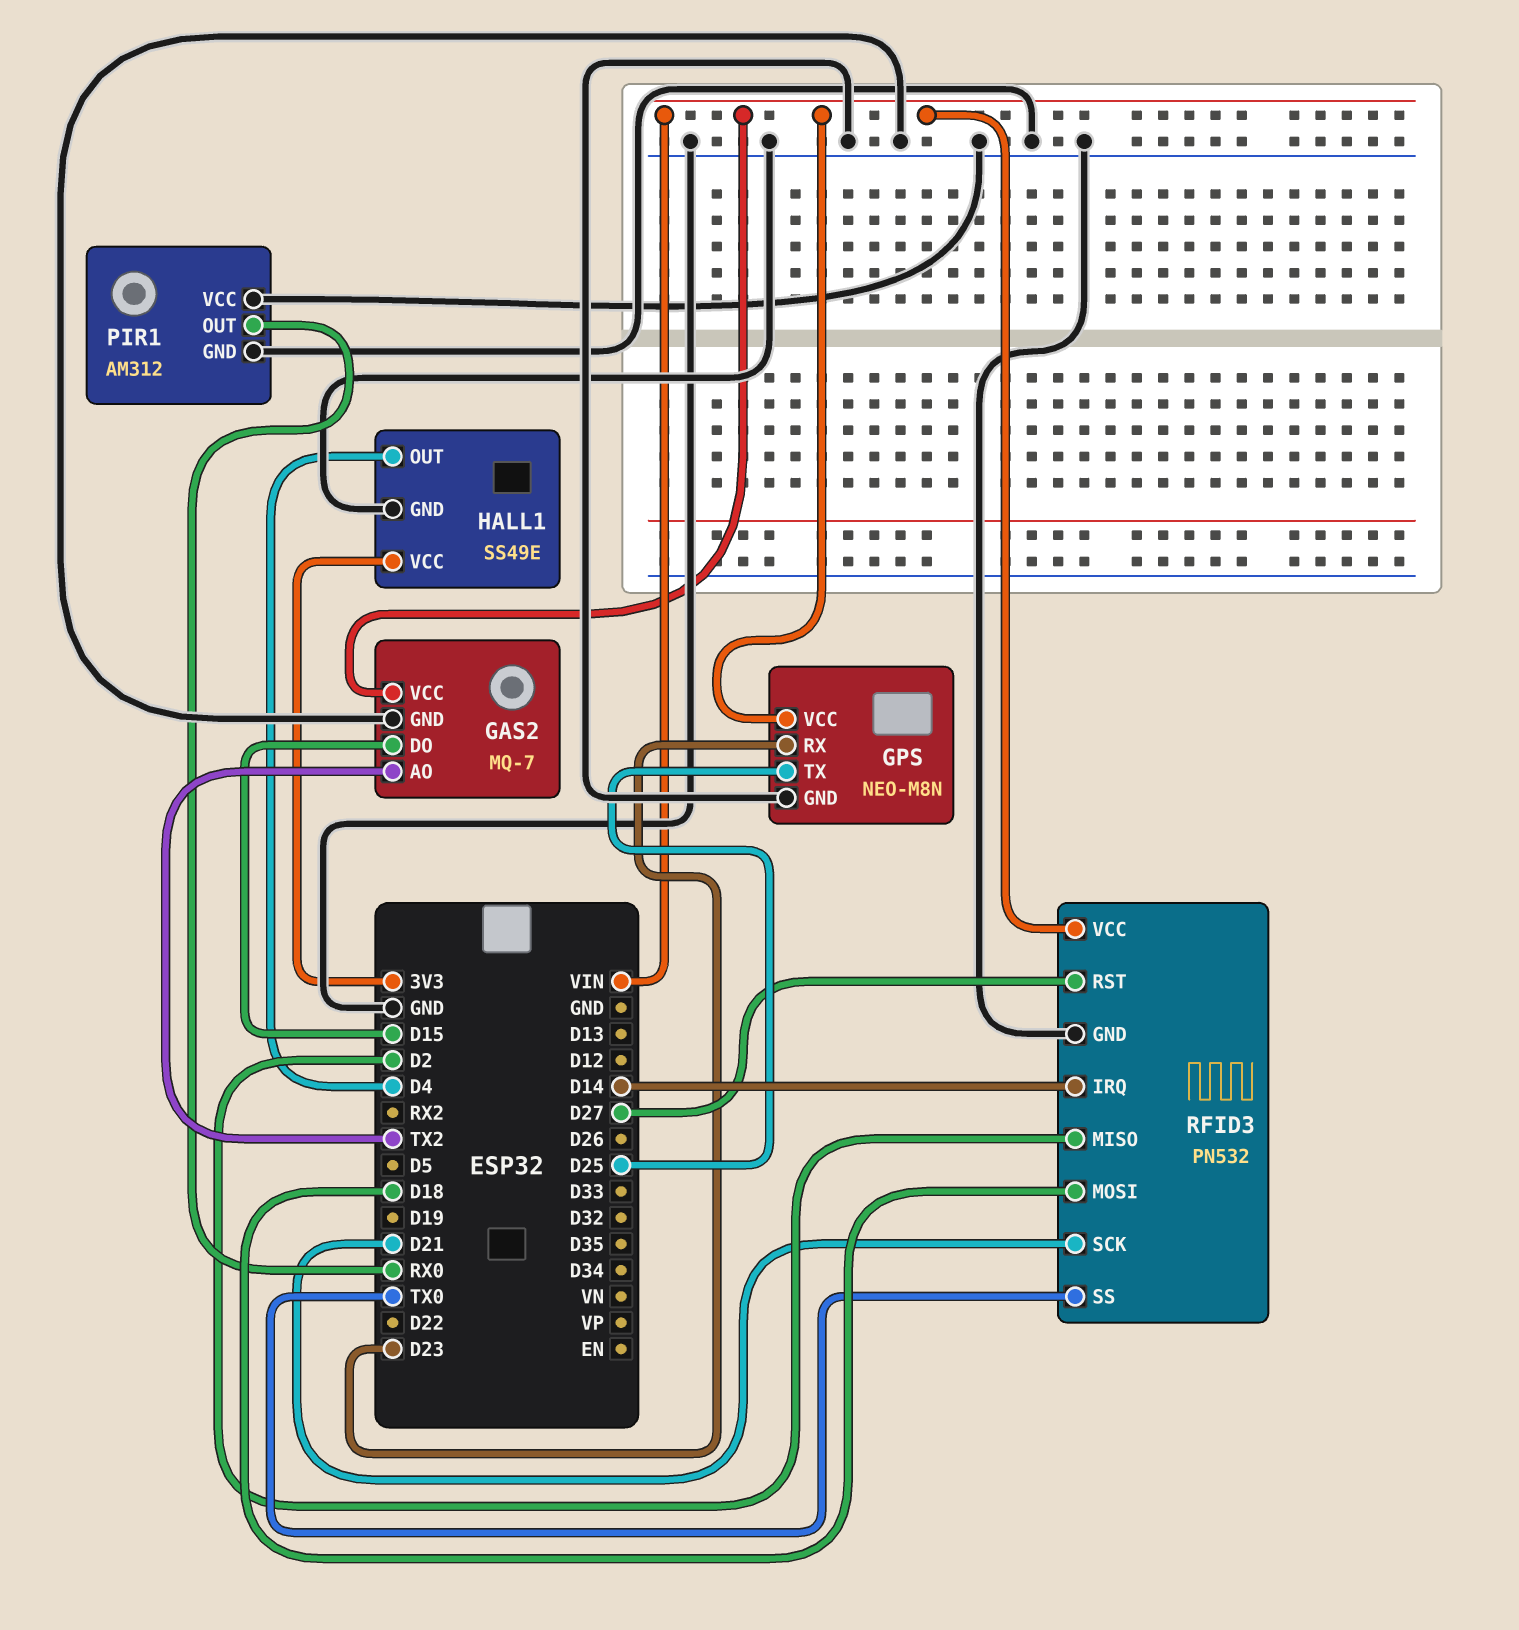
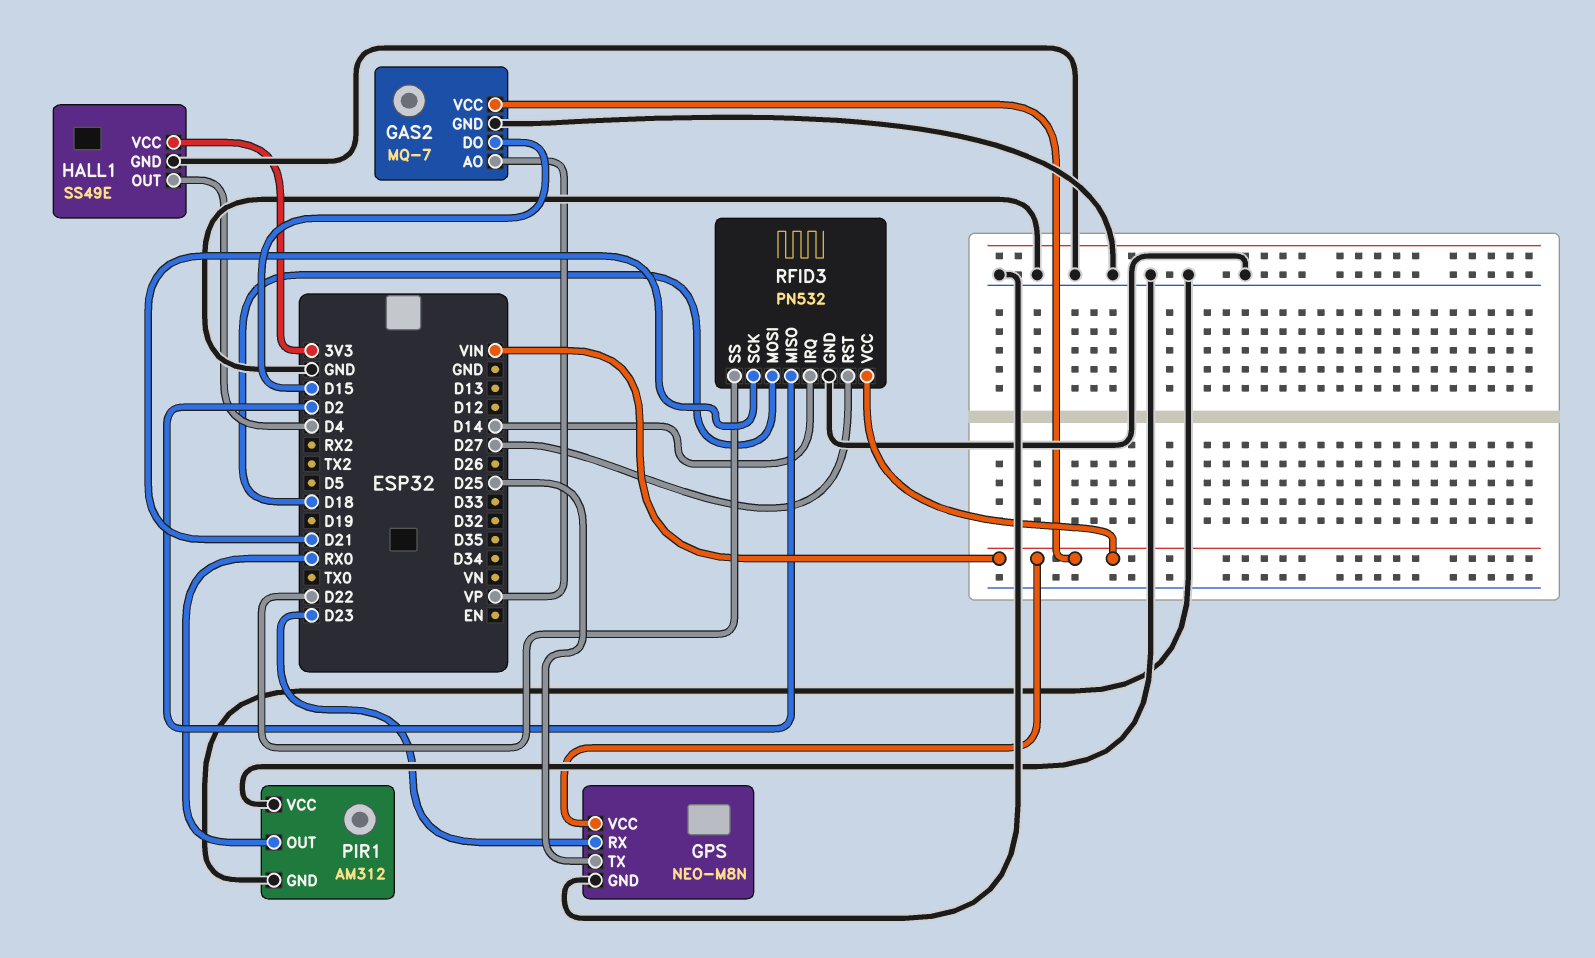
GAS2 pin AO: TX2 -> VP
RFID3 pin SS: TX0 -> D22

